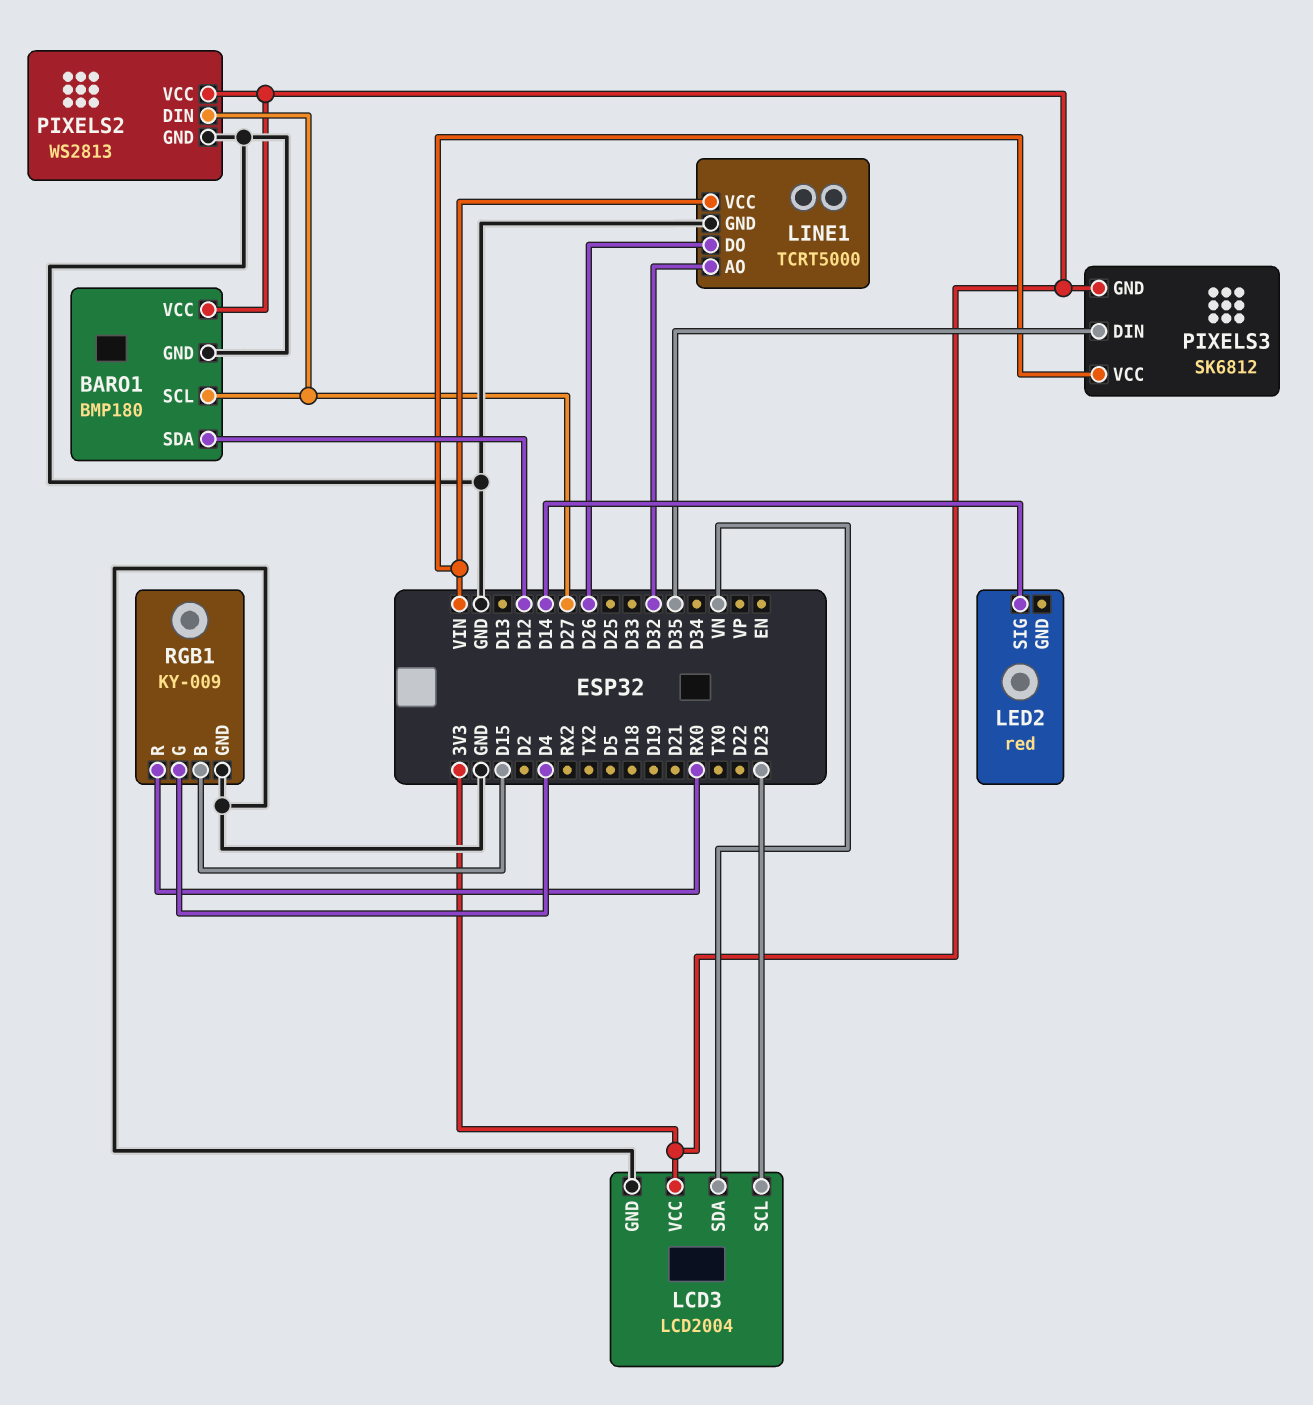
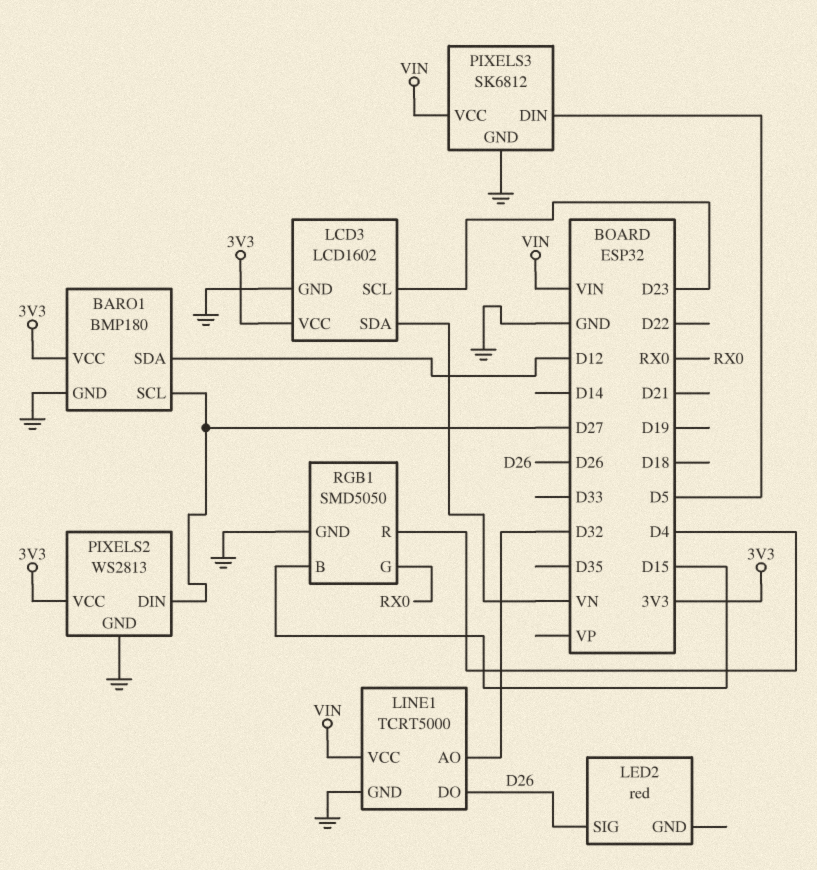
LCD3: LCD2004 -> LCD1602
LED2 pin SIG: D14 -> D26
PIXELS3 pin DIN: D35 -> D5
PIXELS3 pin GND: 3V3 -> GND
RGB1: KY-009 -> SMD5050
RGB1 pin G: D4 -> RX0
RGB1 pin R: RX0 -> D4

